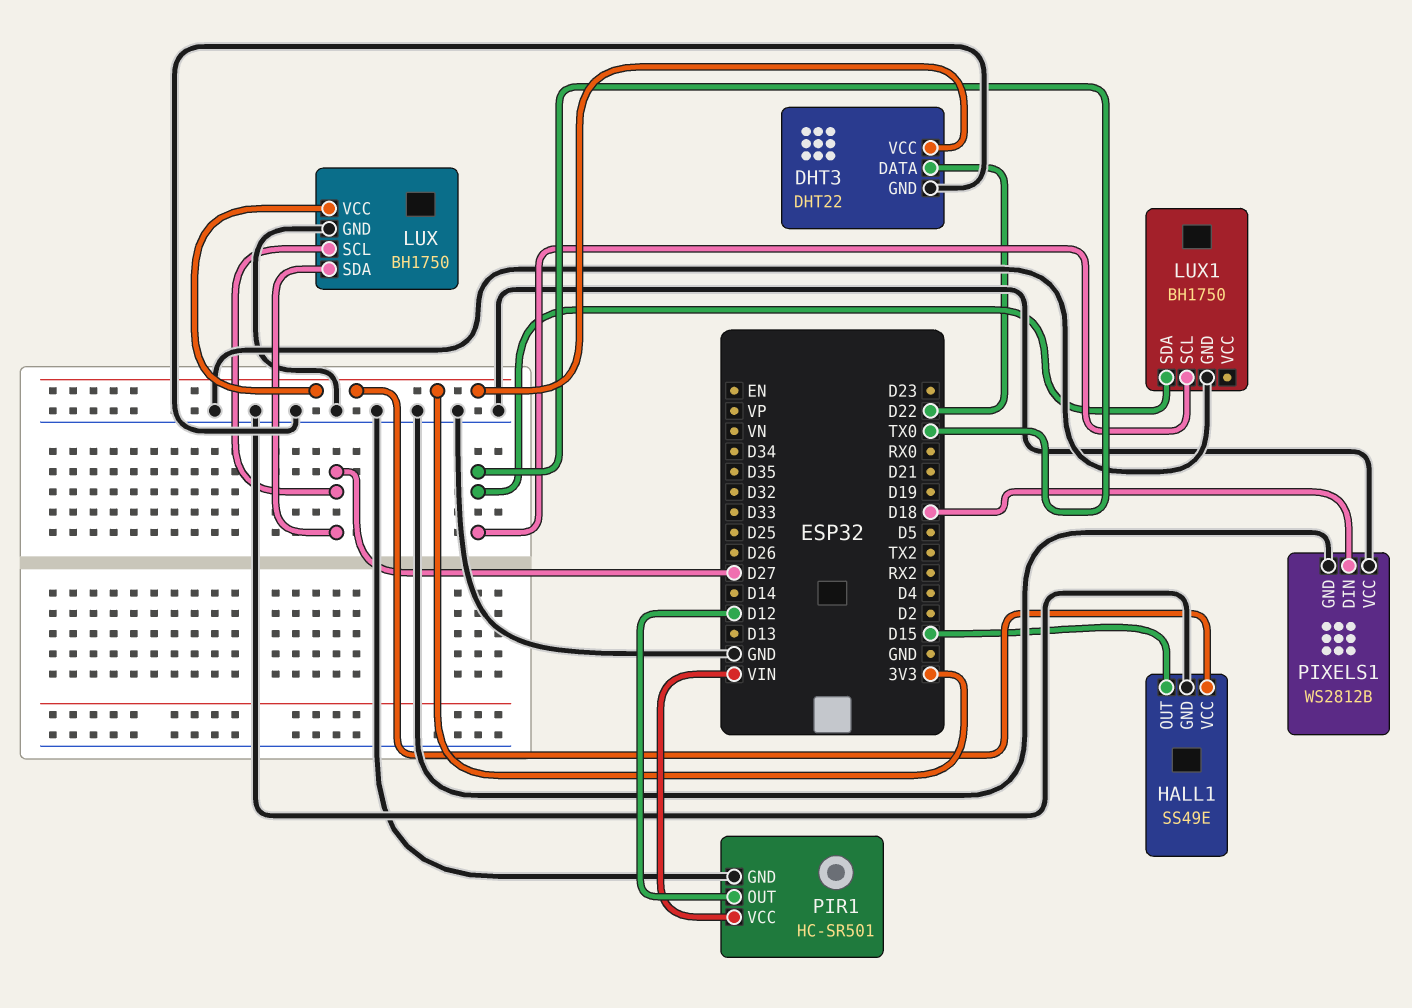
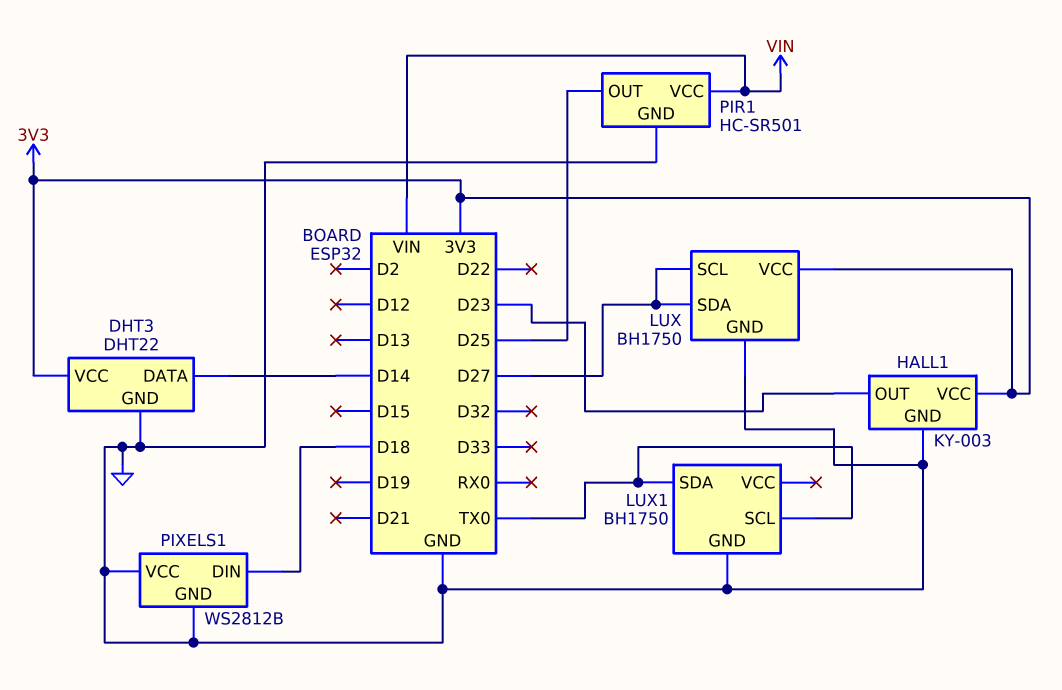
DHT3 pin DATA: D22 -> D14
HALL1: SS49E -> KY-003
HALL1 pin OUT: D15 -> D23
PIR1 pin OUT: D12 -> D25

